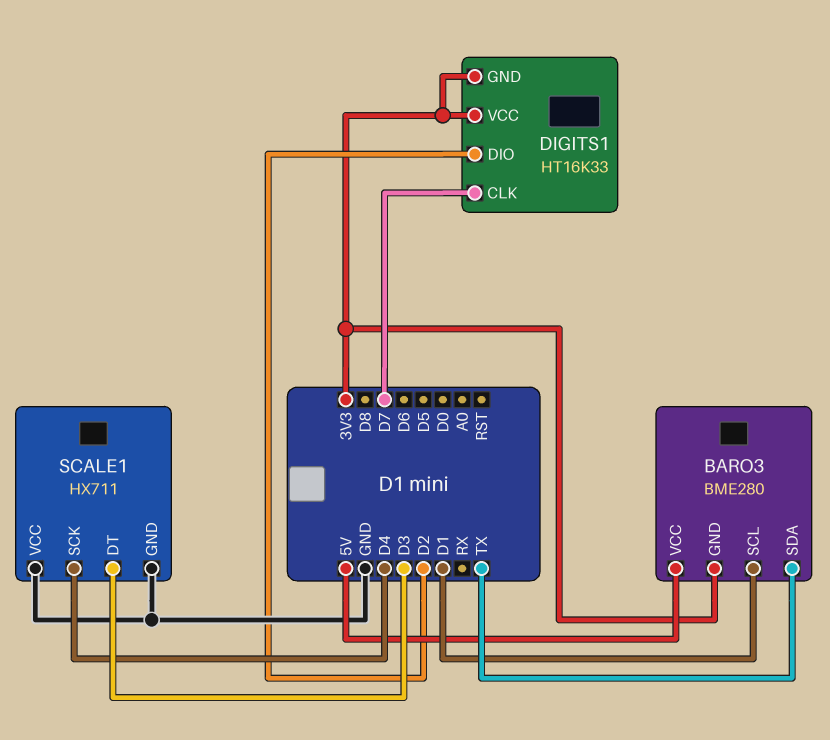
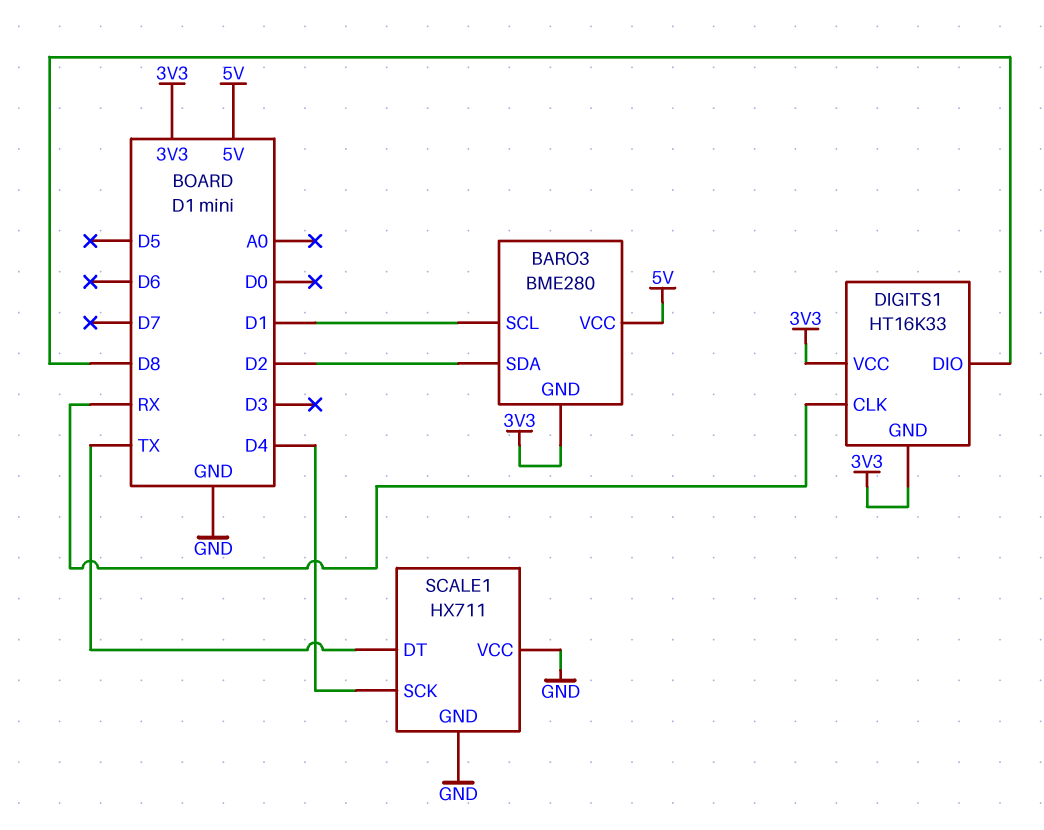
BARO3 pin SDA: TX -> D2
DIGITS1 pin CLK: D7 -> RX
DIGITS1 pin DIO: D2 -> D8
SCALE1 pin DT: D3 -> TX

